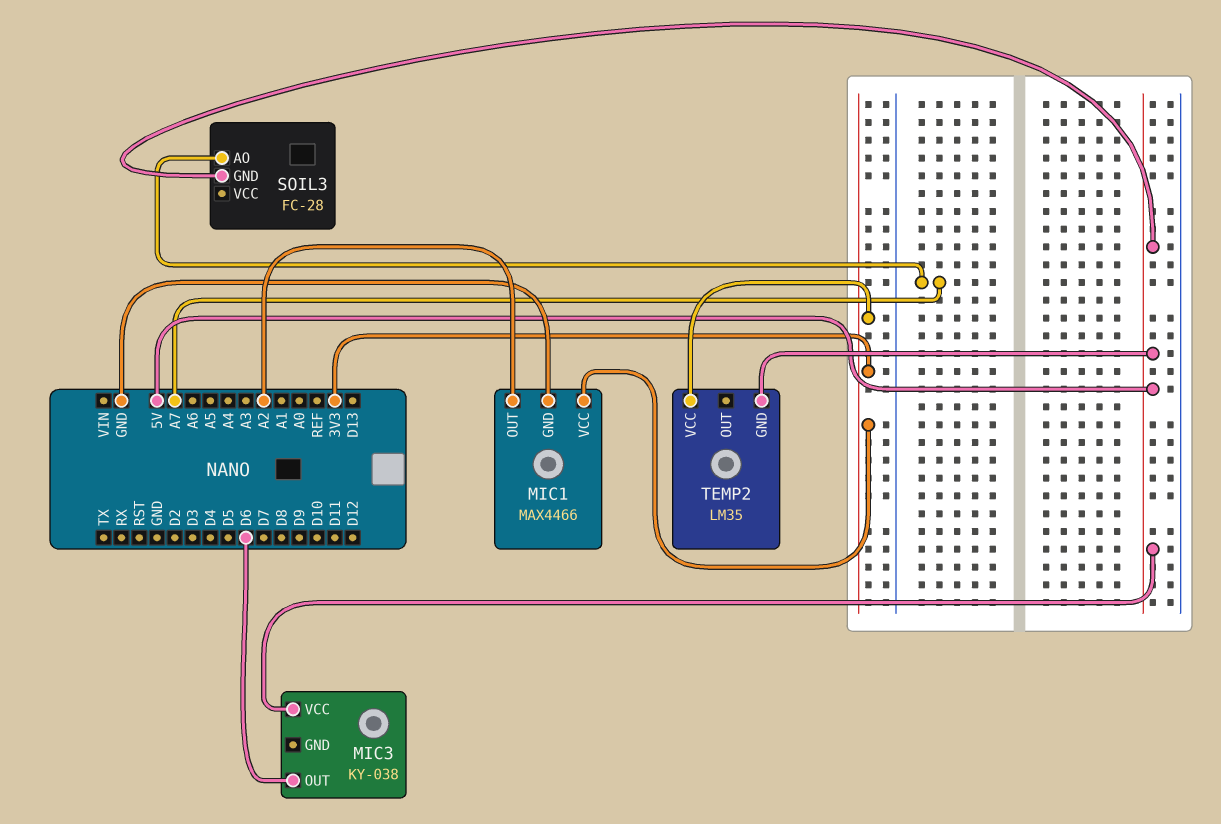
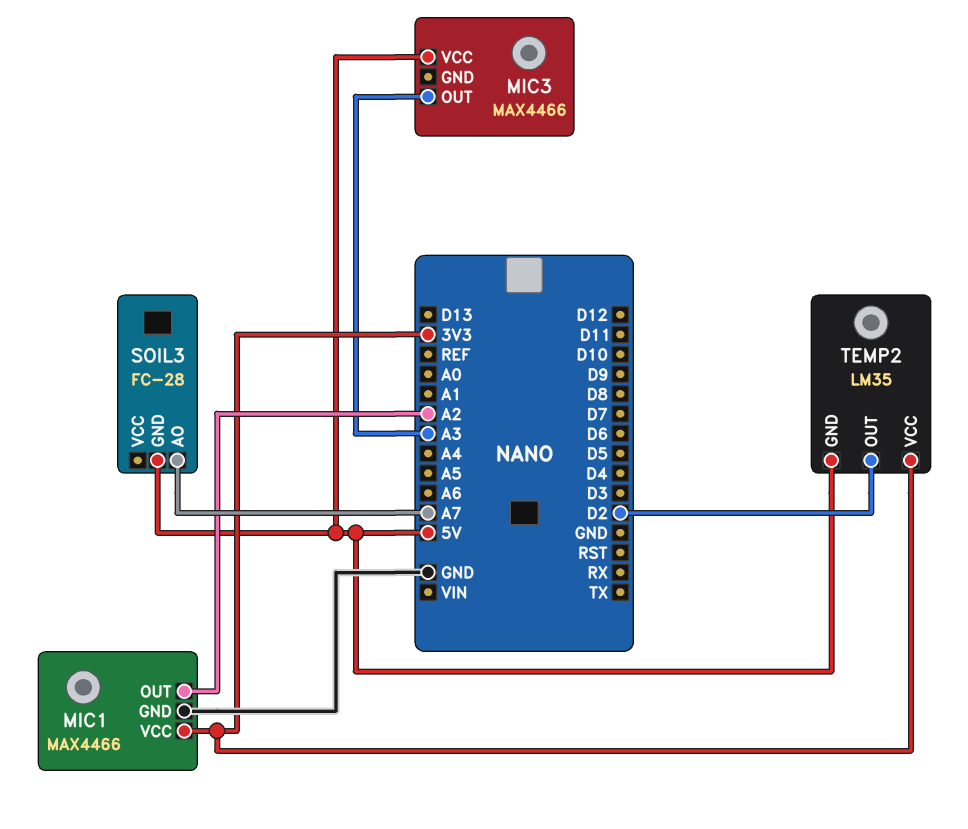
MIC3: KY-038 -> MAX4466
MIC3 pin OUT: D6 -> A3
TEMP2 pin OUT: none -> D2

